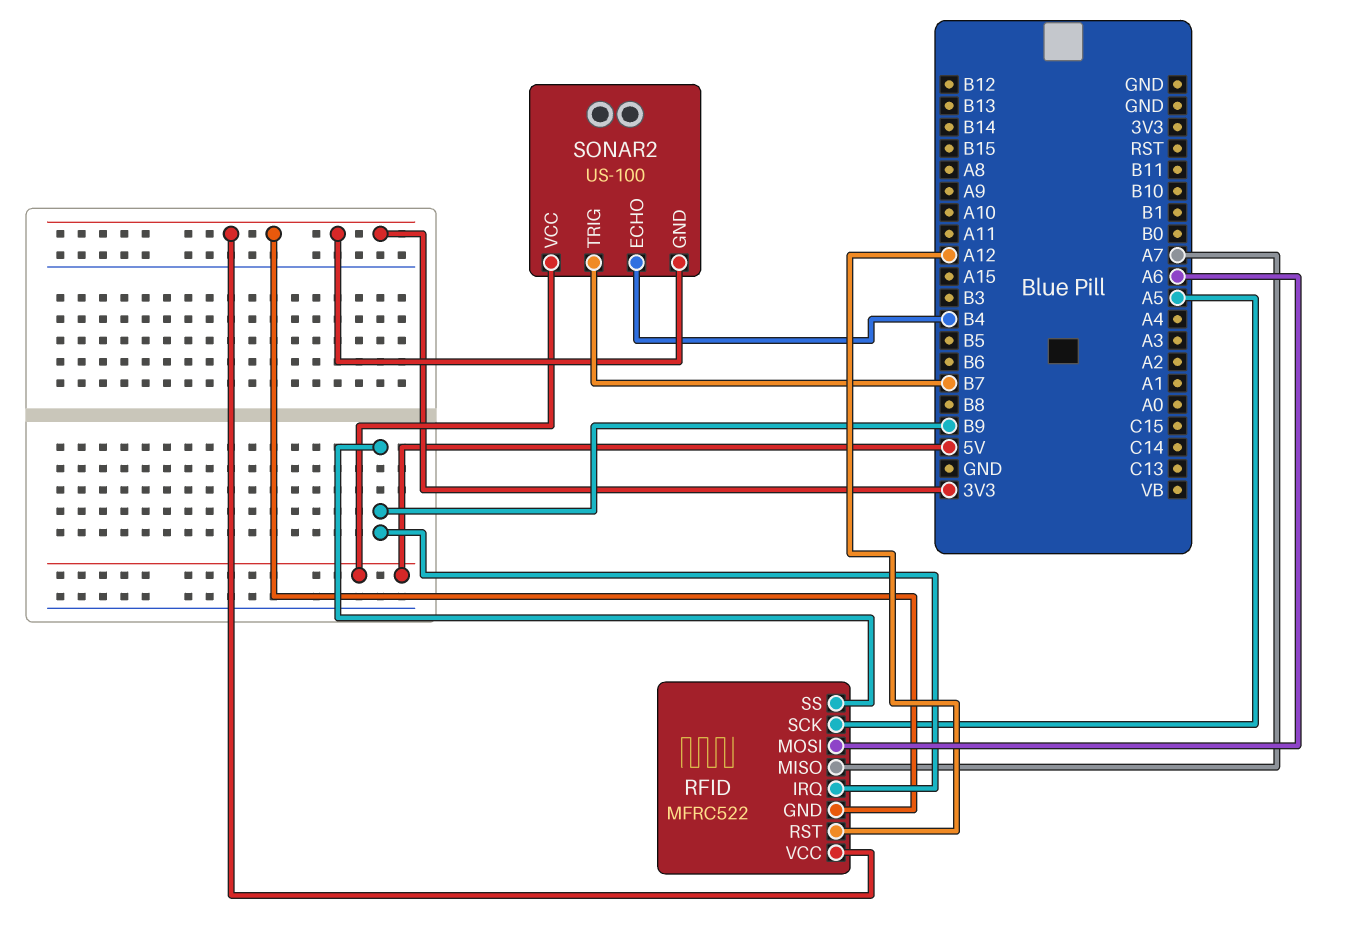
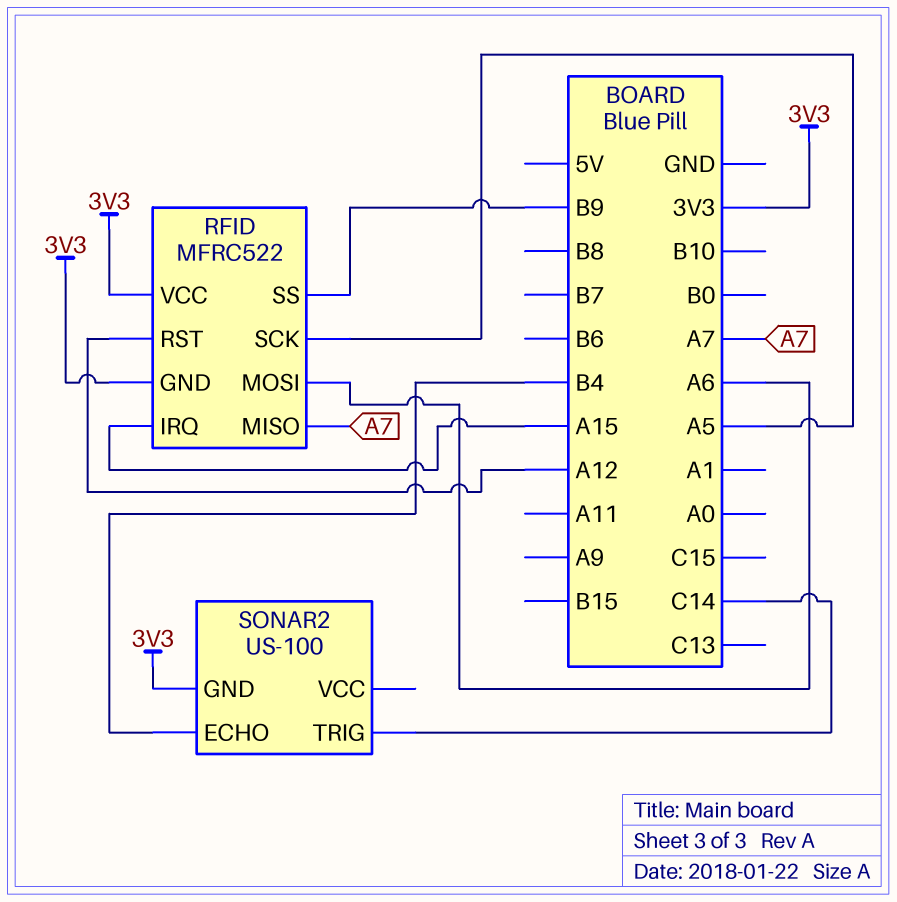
RFID pin IRQ: B9 -> A15
SONAR2 pin TRIG: B7 -> C14
SONAR2 pin VCC: 5V -> none

